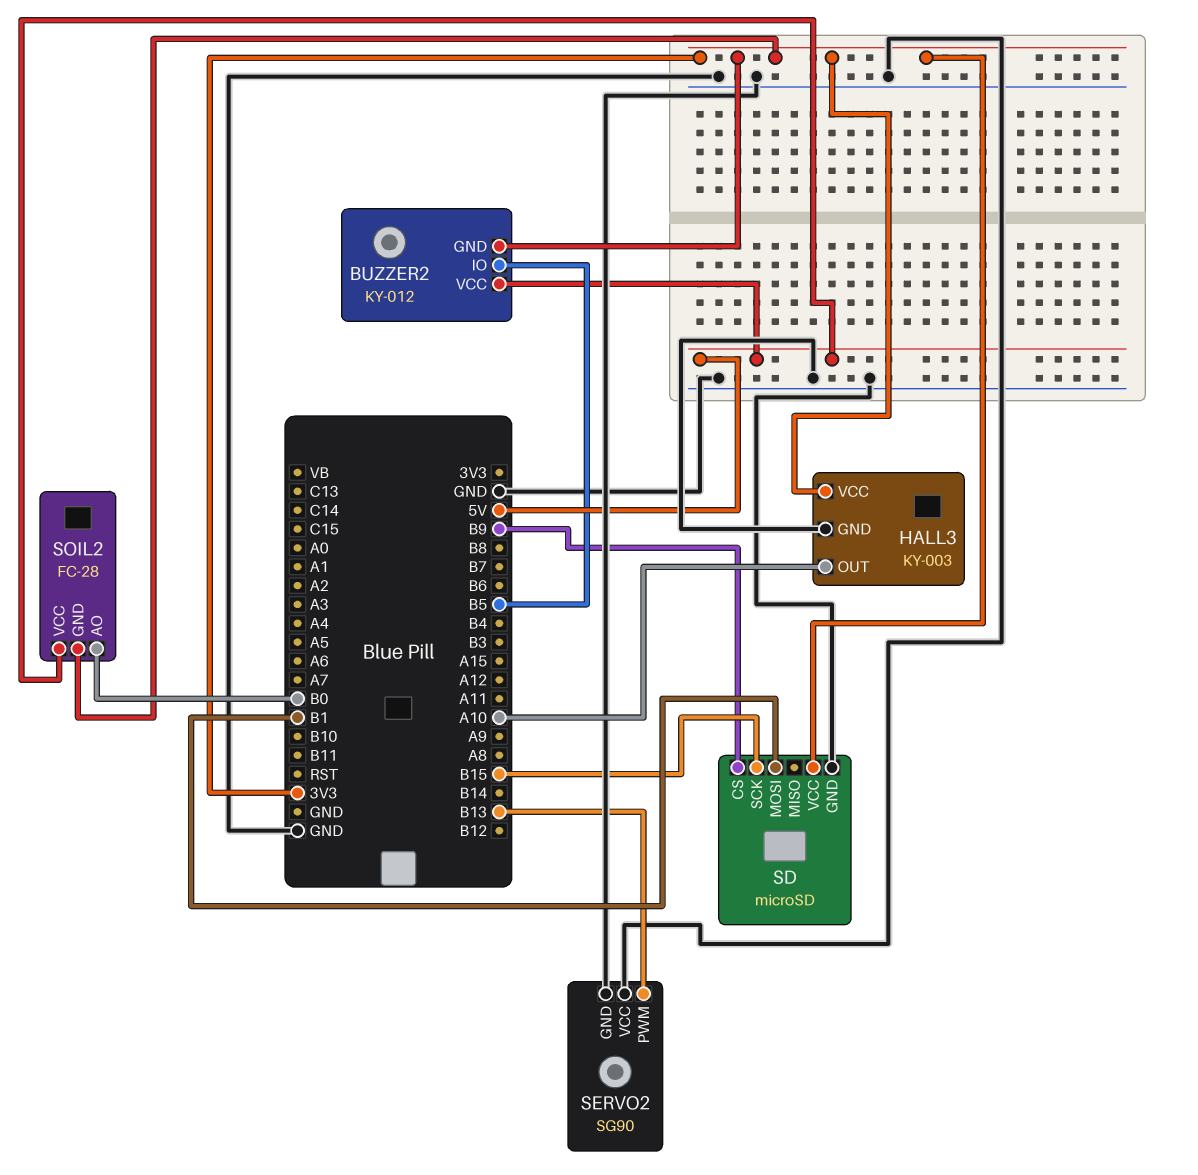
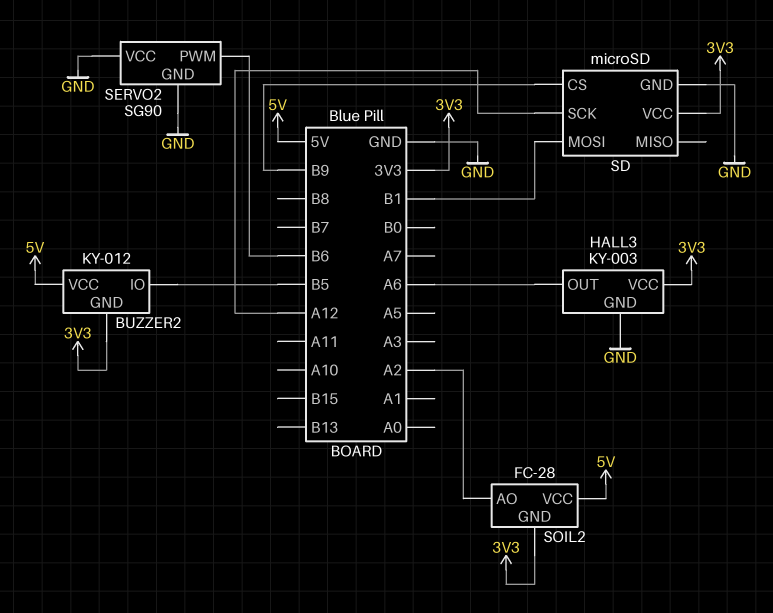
HALL3 pin OUT: A10 -> A6
SD pin SCK: B15 -> A12
SERVO2 pin PWM: B13 -> B6
SOIL2 pin AO: B0 -> A2

